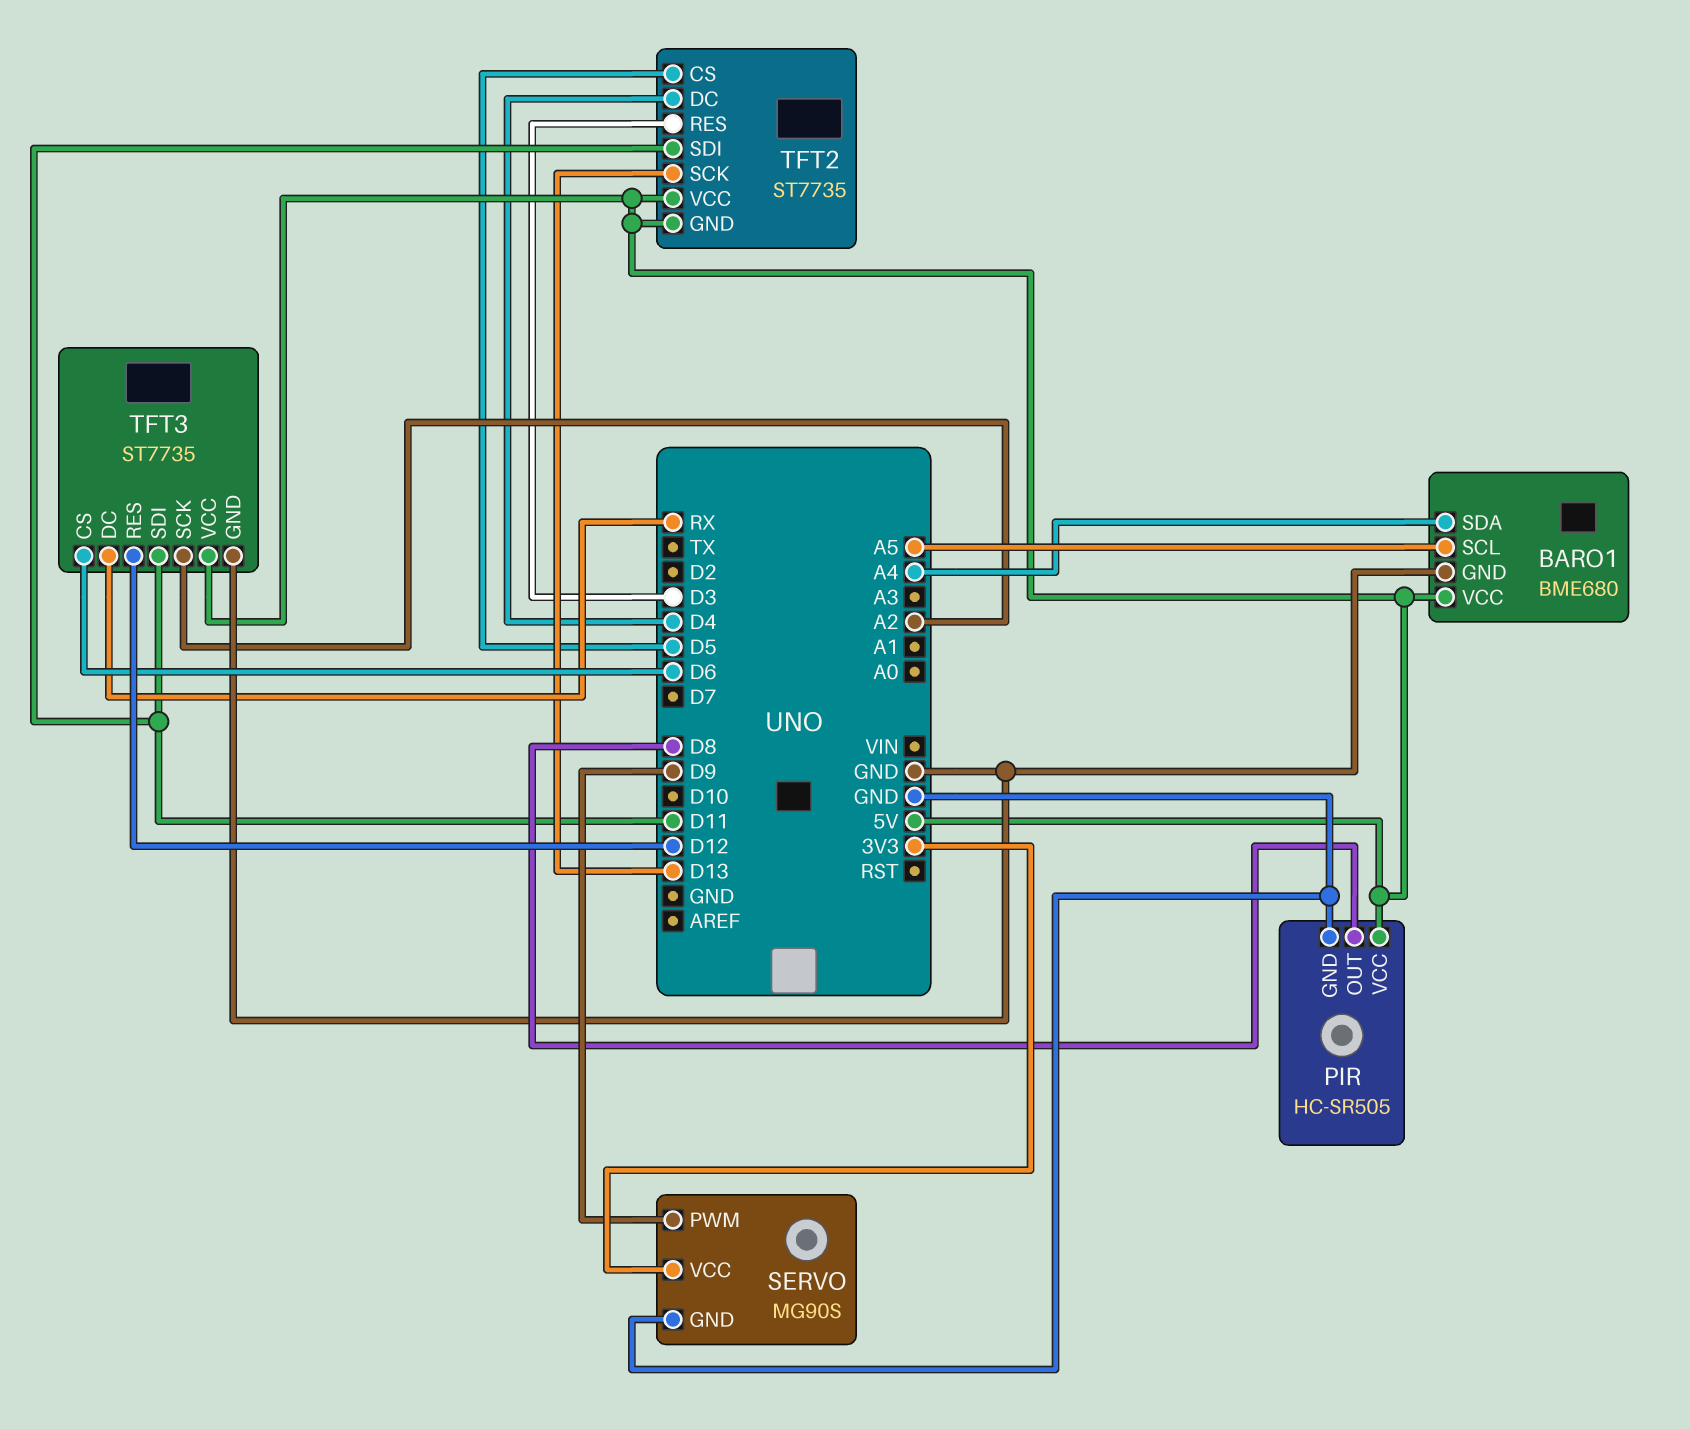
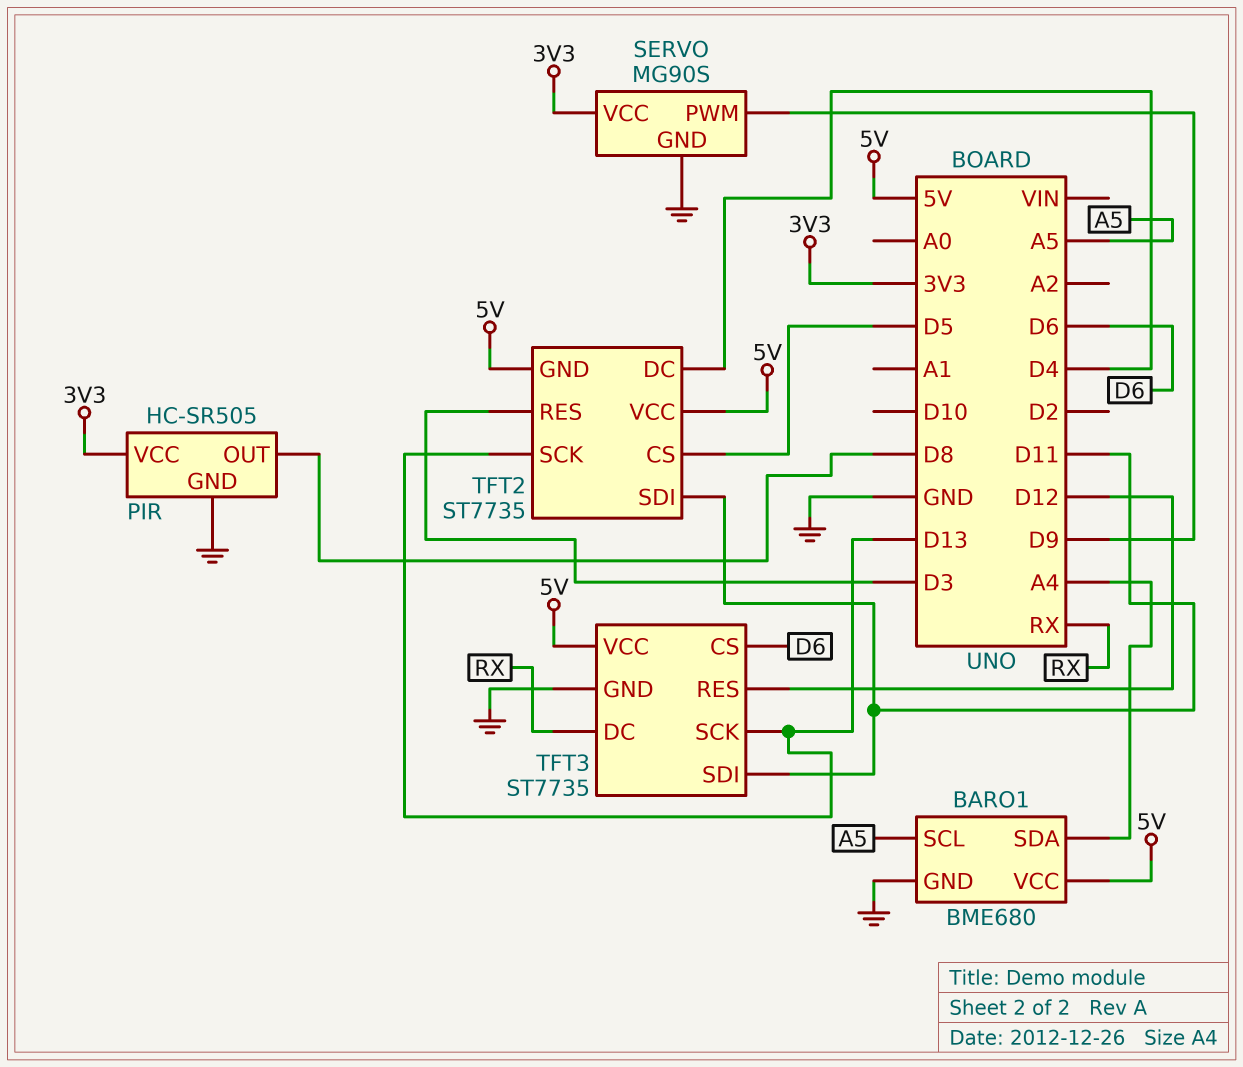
PIR pin VCC: 5V -> 3V3
TFT3 pin SCK: A2 -> D13

